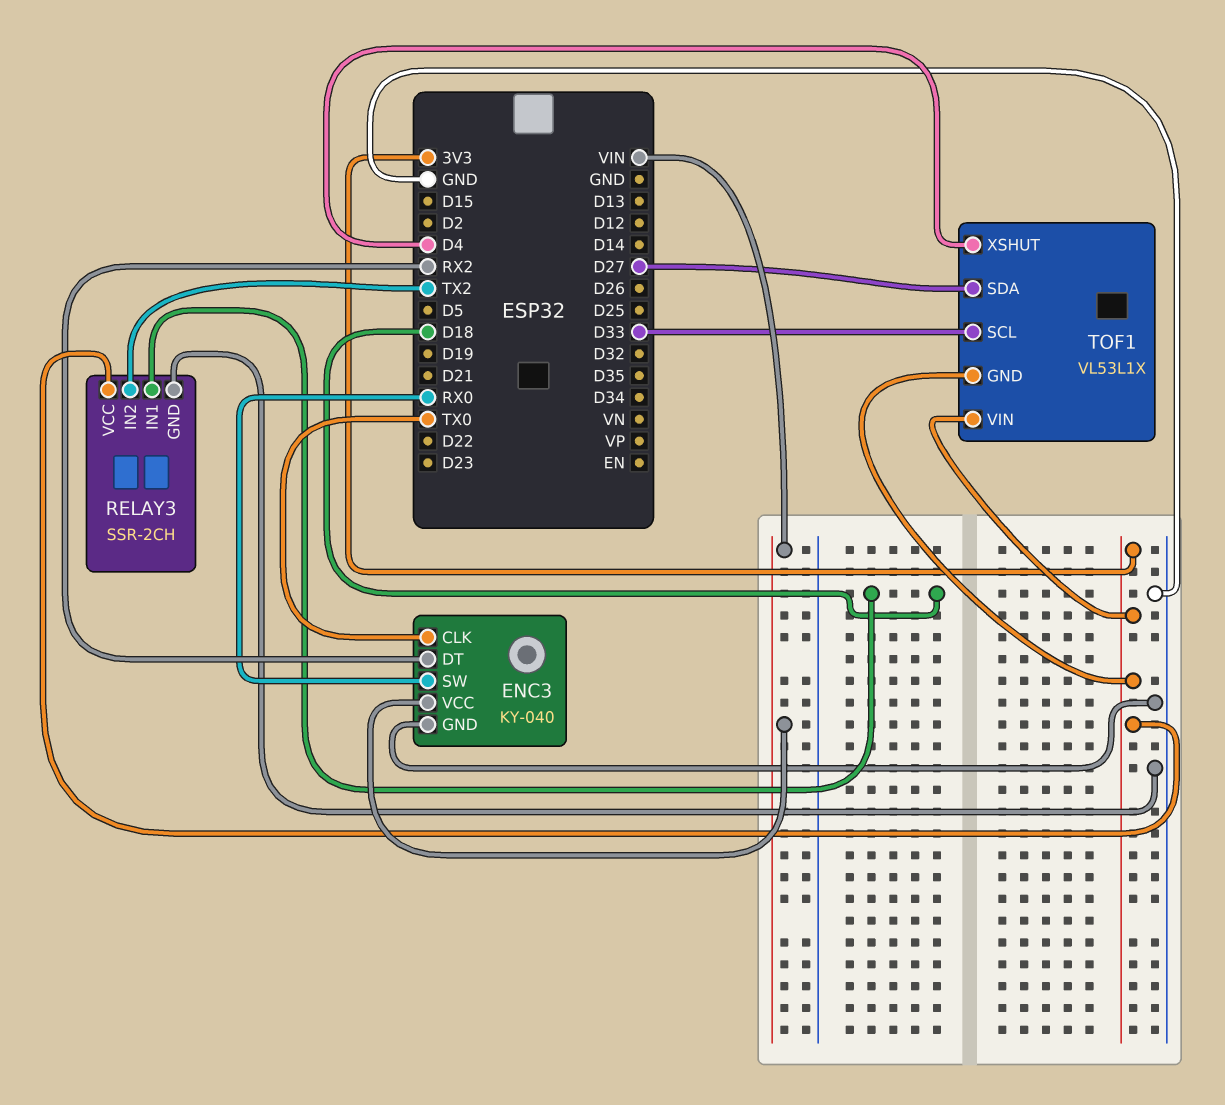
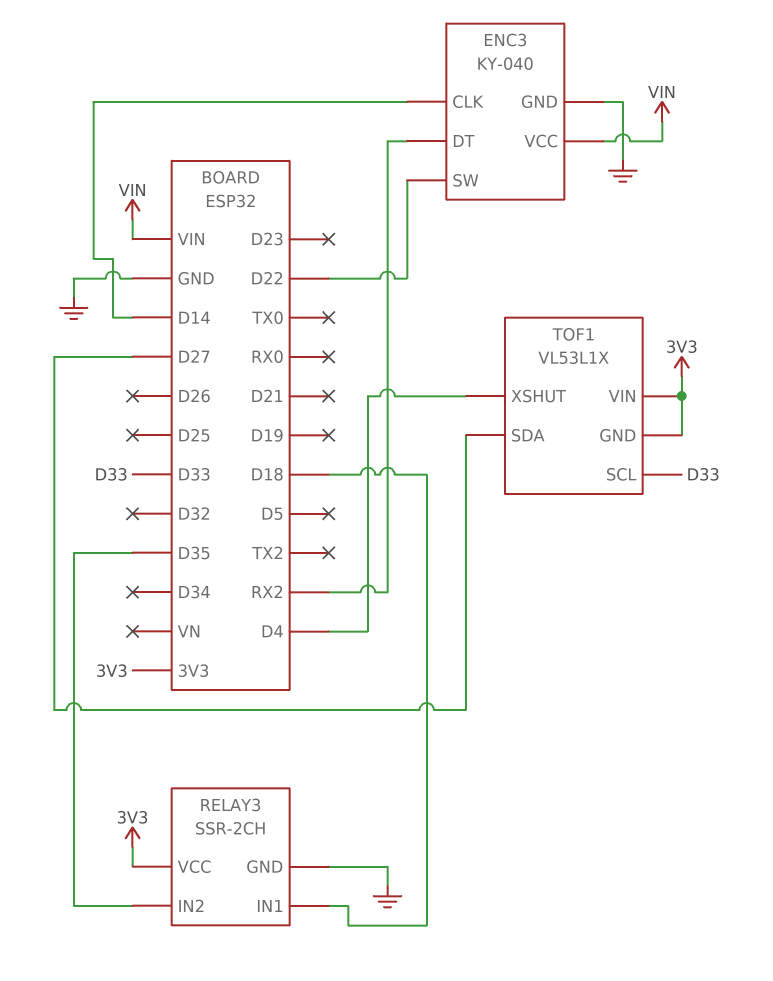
ENC3 pin CLK: TX0 -> D14
ENC3 pin SW: RX0 -> D22
RELAY3 pin IN2: TX2 -> D35

